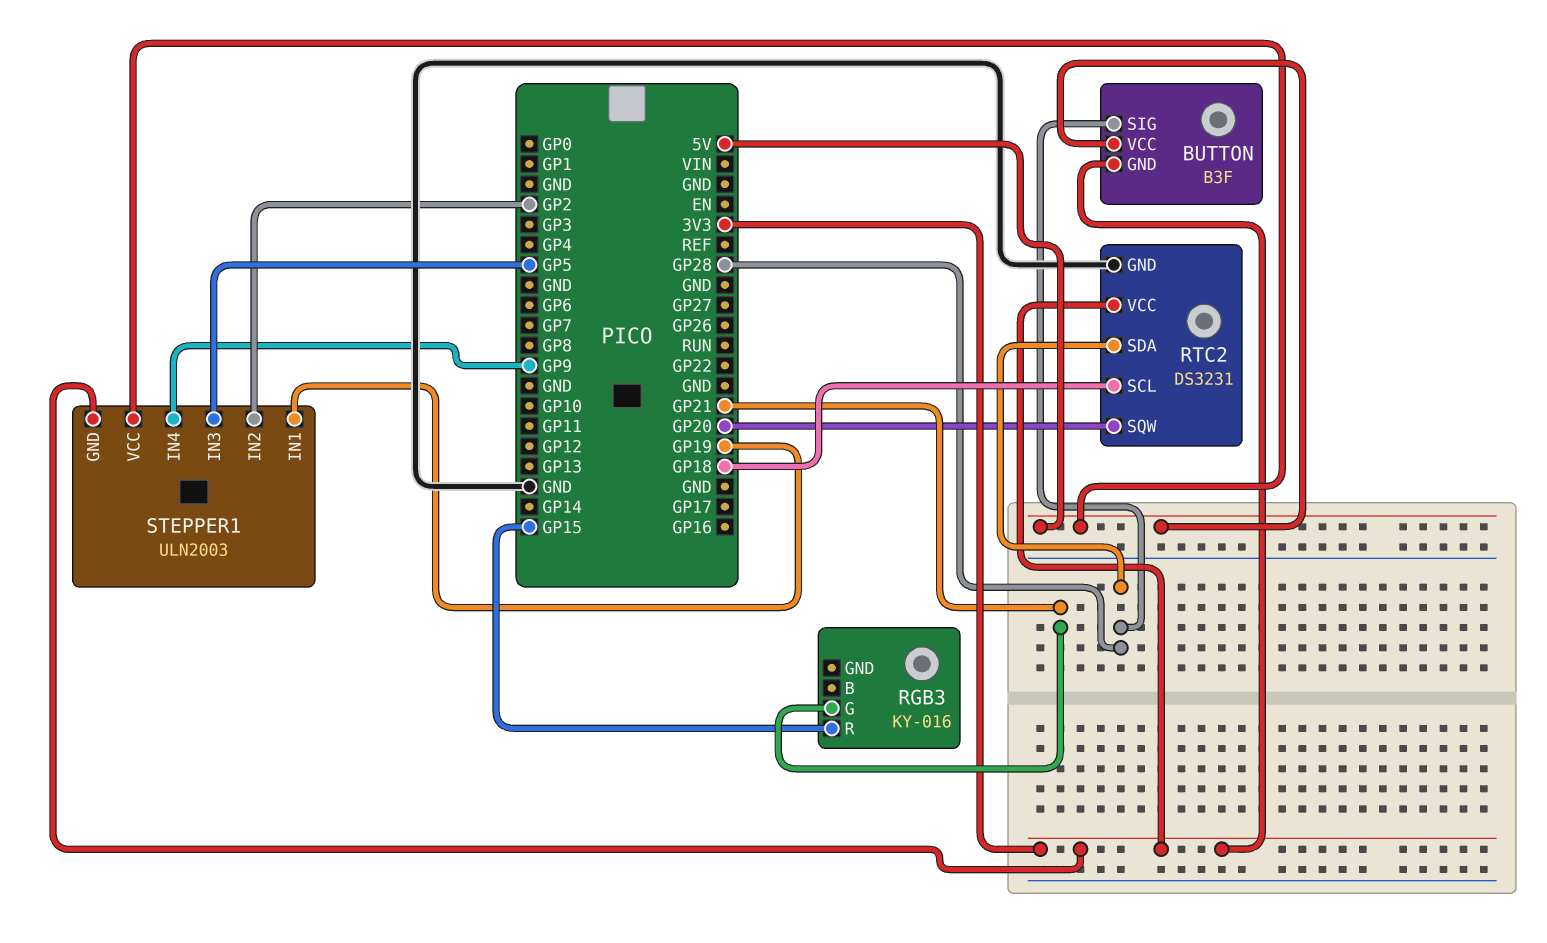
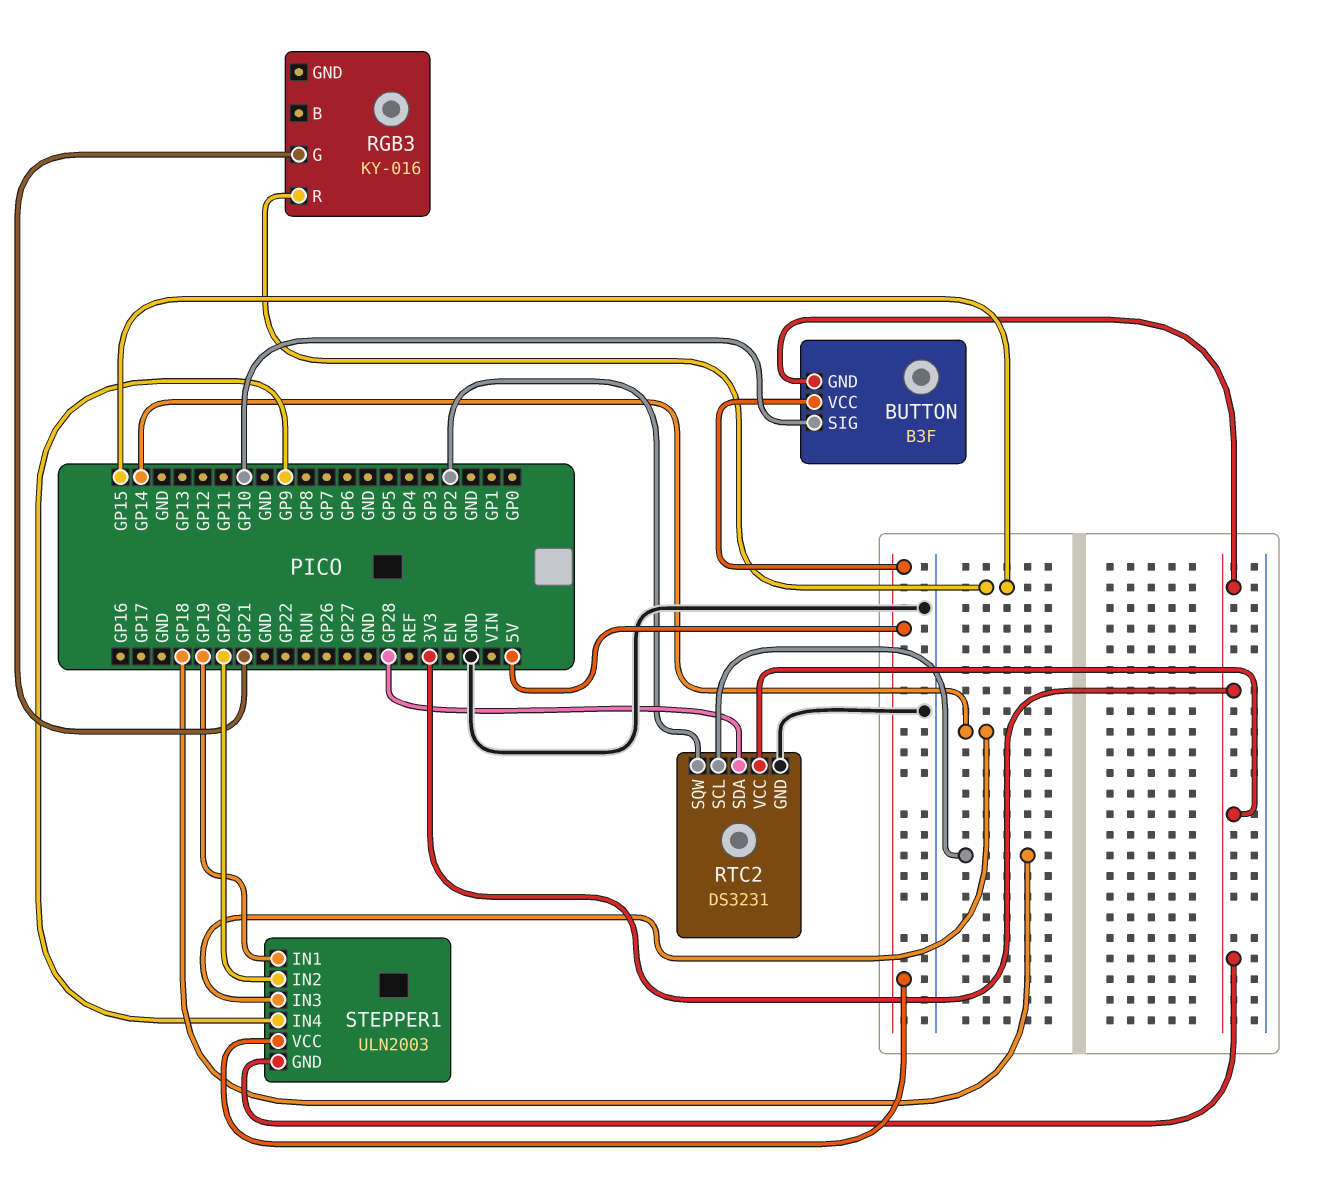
BUTTON pin SIG: GP28 -> GP10
RTC2 pin SQW: GP20 -> GP2
STEPPER1 pin IN2: GP2 -> GP20
STEPPER1 pin IN3: GP5 -> GP14

